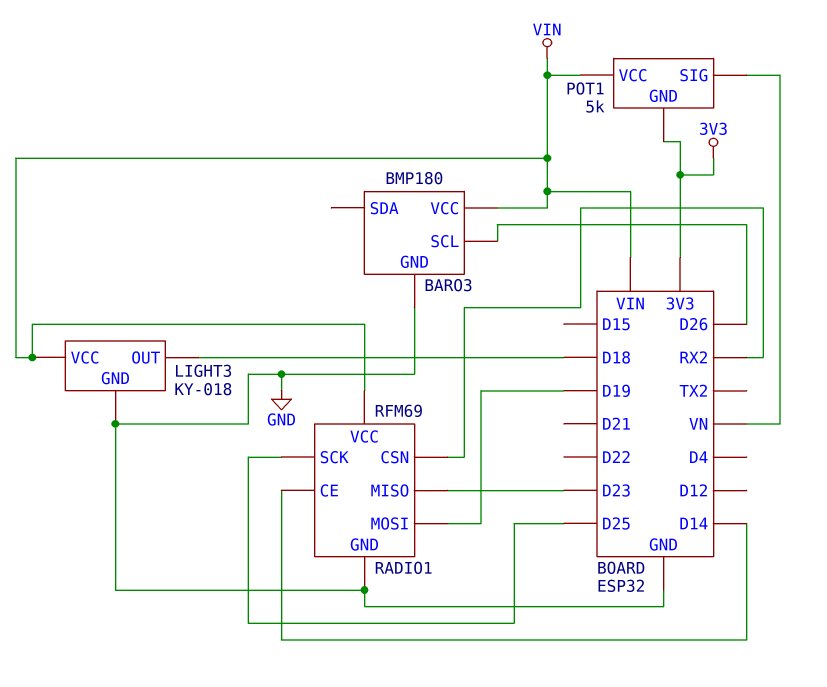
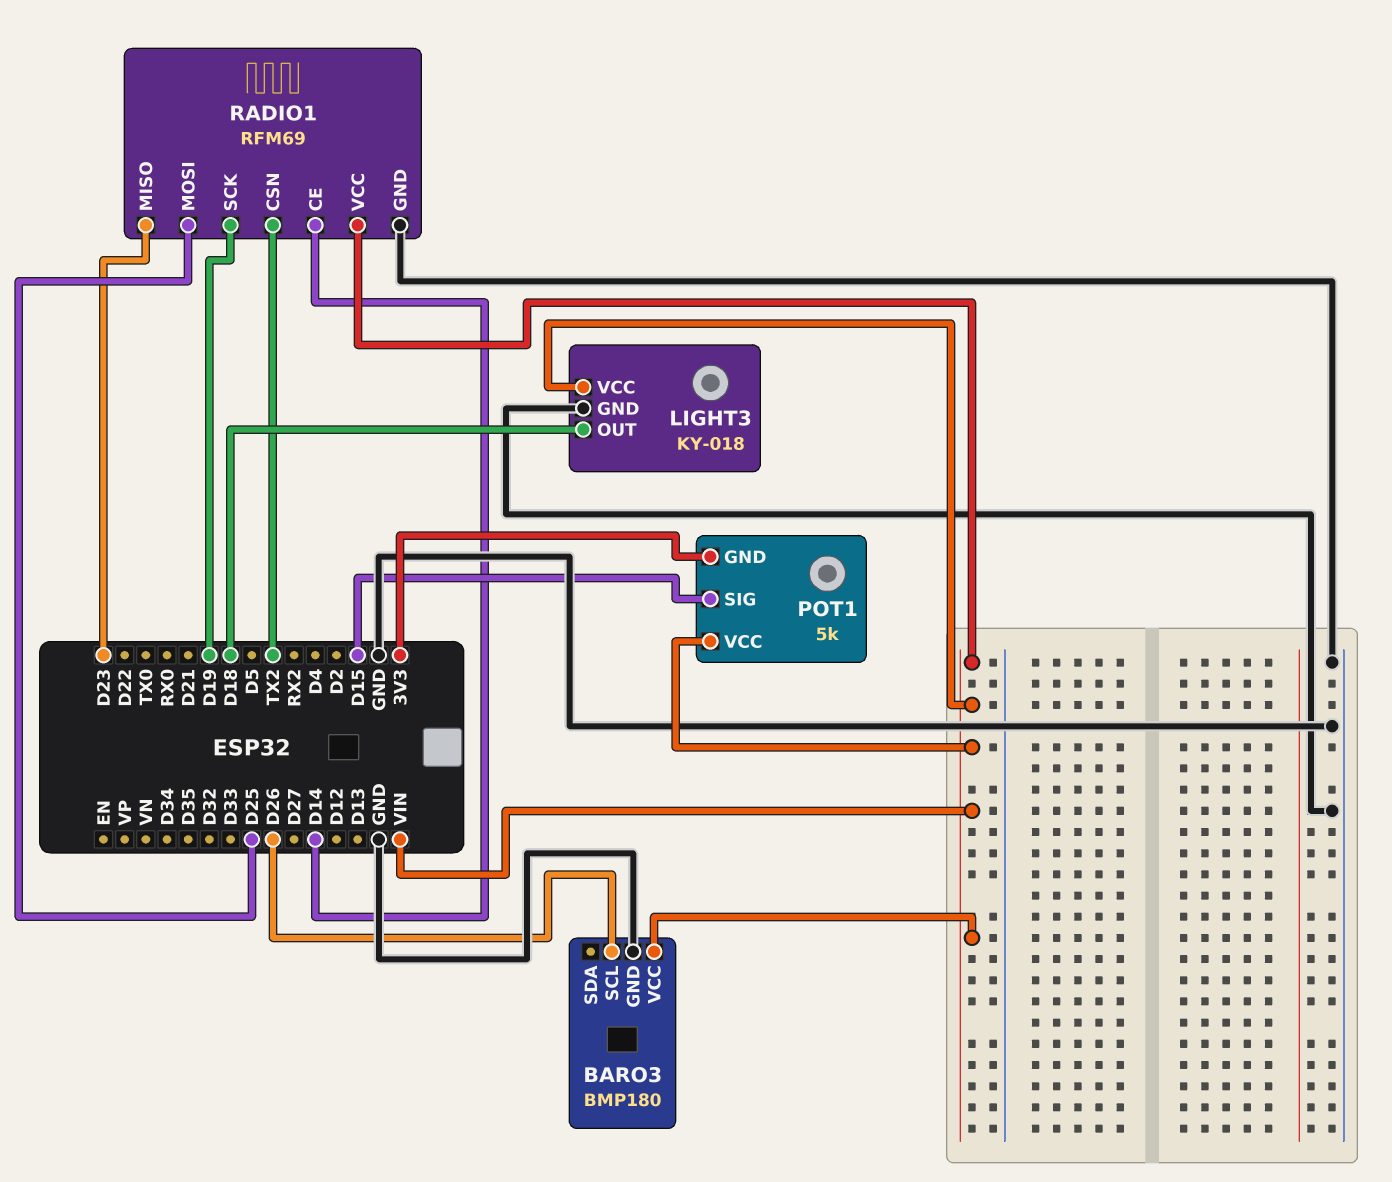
POT1 pin SIG: VN -> D15
RADIO1 pin CSN: RX2 -> TX2
RADIO1 pin MOSI: D19 -> D25
RADIO1 pin SCK: D25 -> D19

